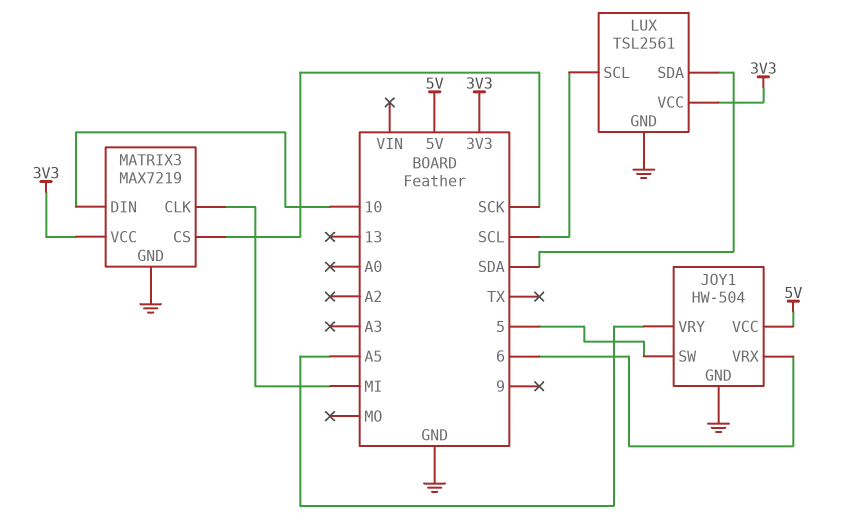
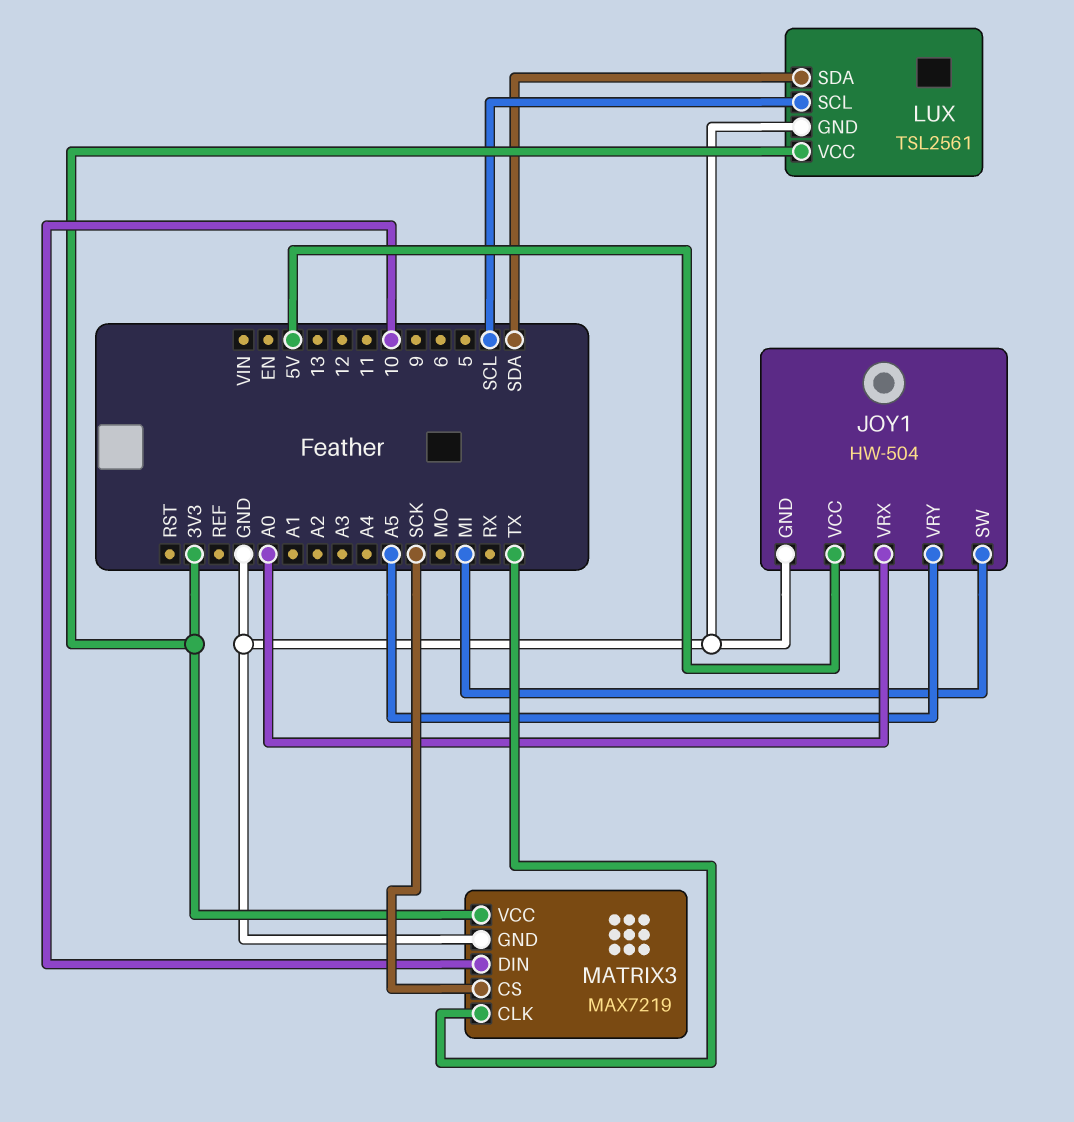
JOY1 pin SW: 5 -> MI
JOY1 pin VRX: 6 -> A0
MATRIX3 pin CLK: MI -> TX

